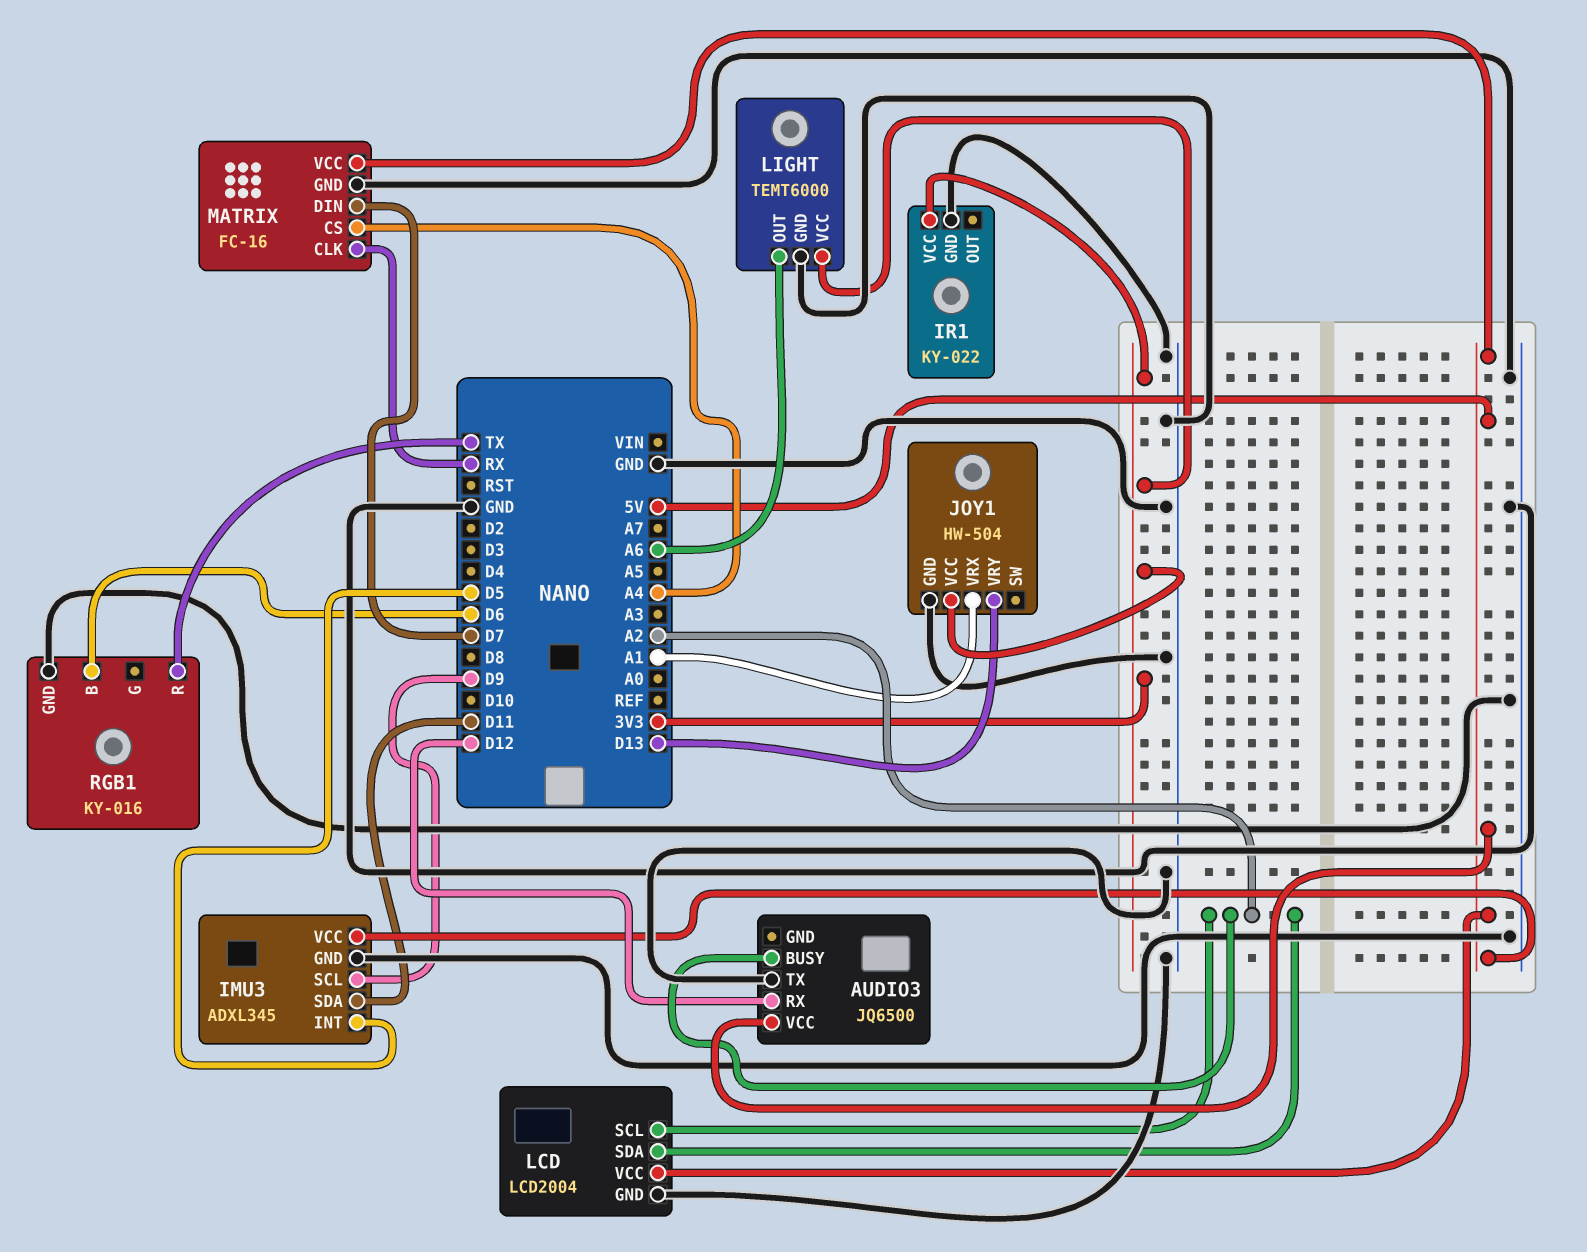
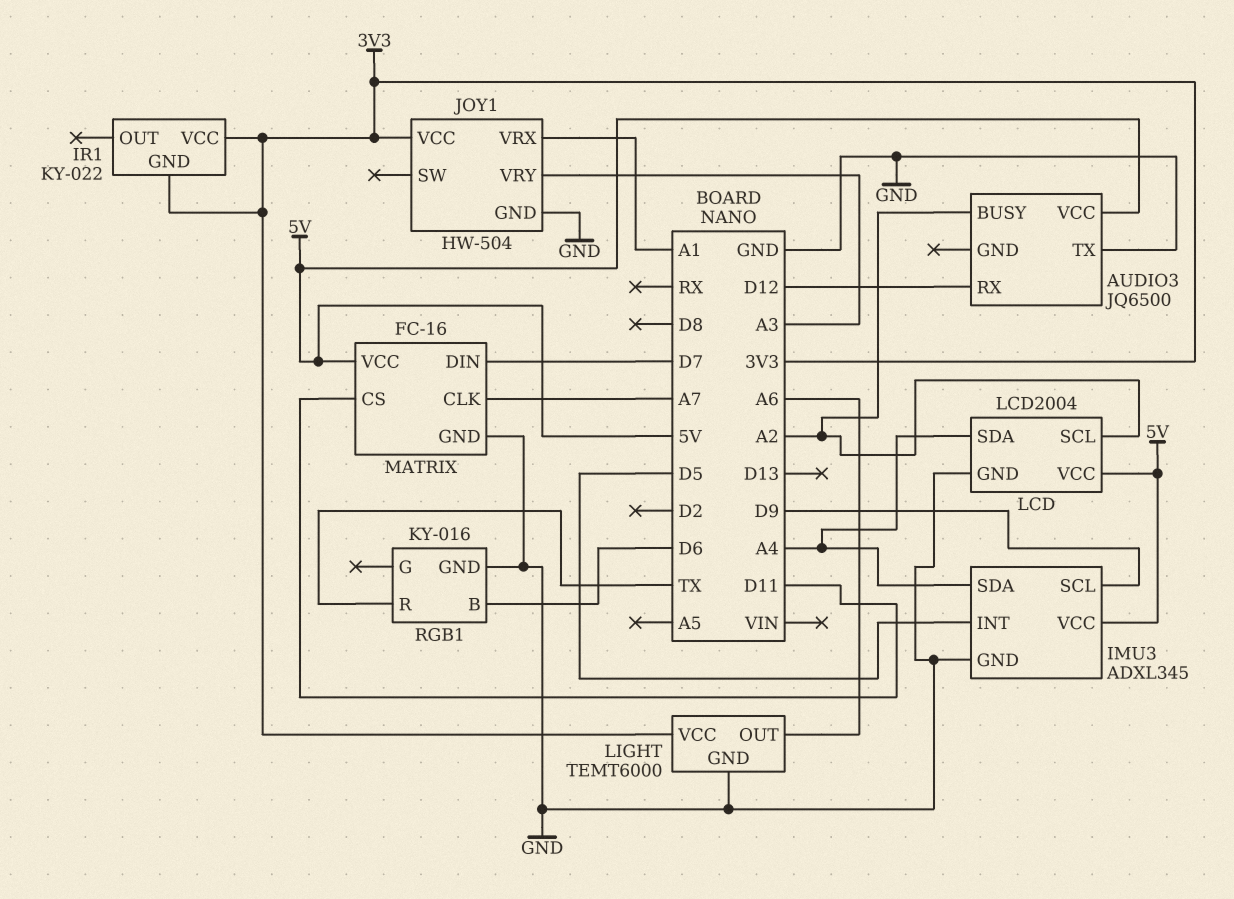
IMU3 pin SDA: D11 -> A4
IR1 pin GND: GND -> 3V3
JOY1 pin VRY: D13 -> A3
LCD pin SDA: A2 -> A4
MATRIX pin CLK: RX -> A7
MATRIX pin CS: A4 -> D11

